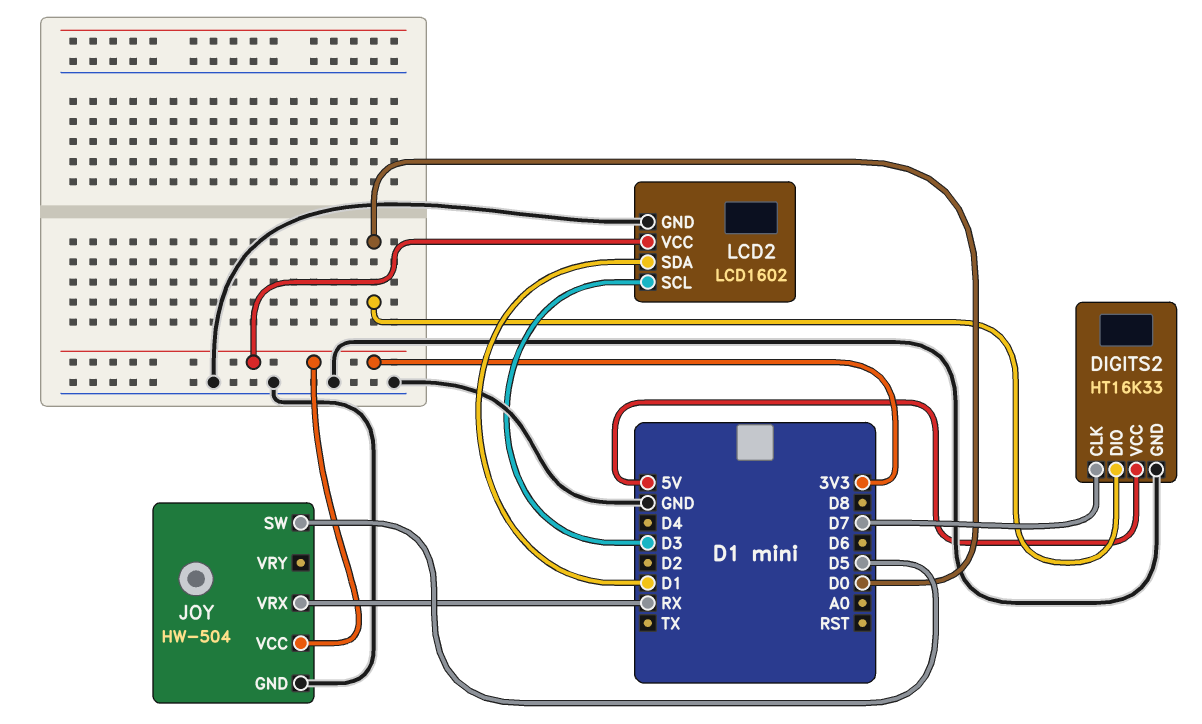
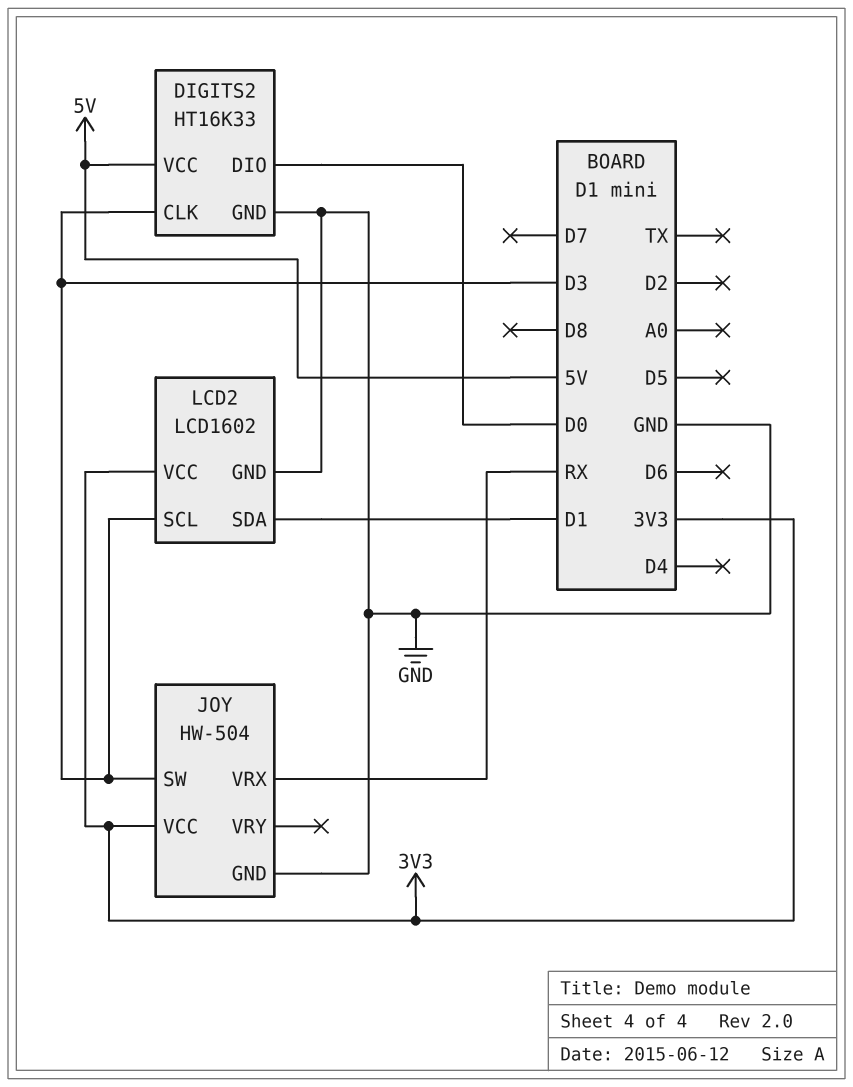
DIGITS2 pin CLK: D7 -> D3
JOY pin SW: D5 -> D3

